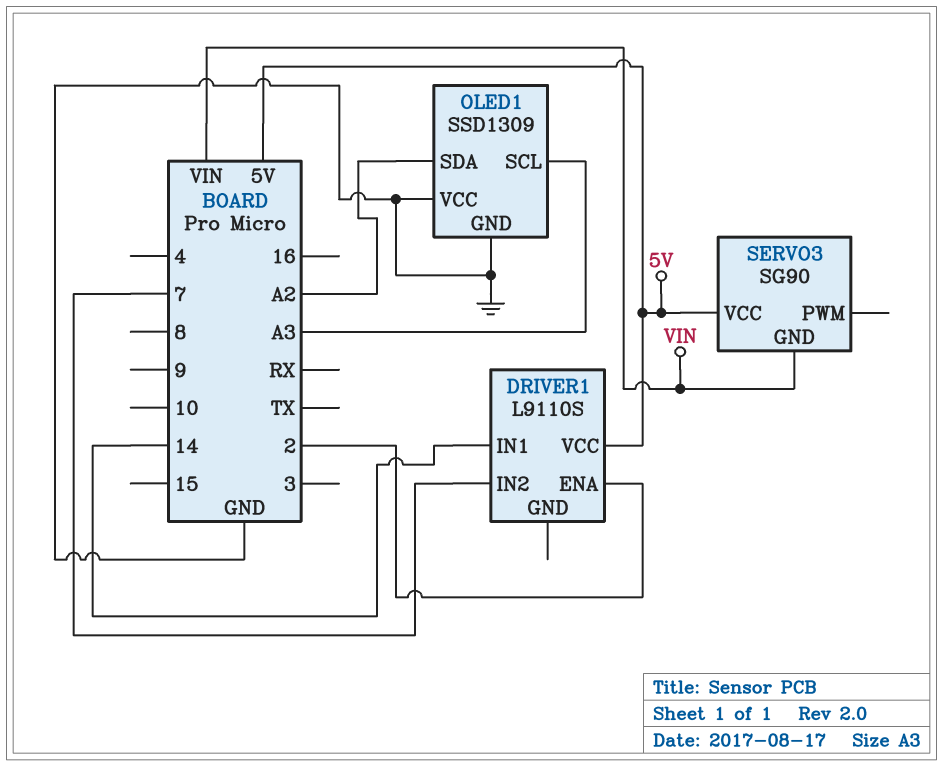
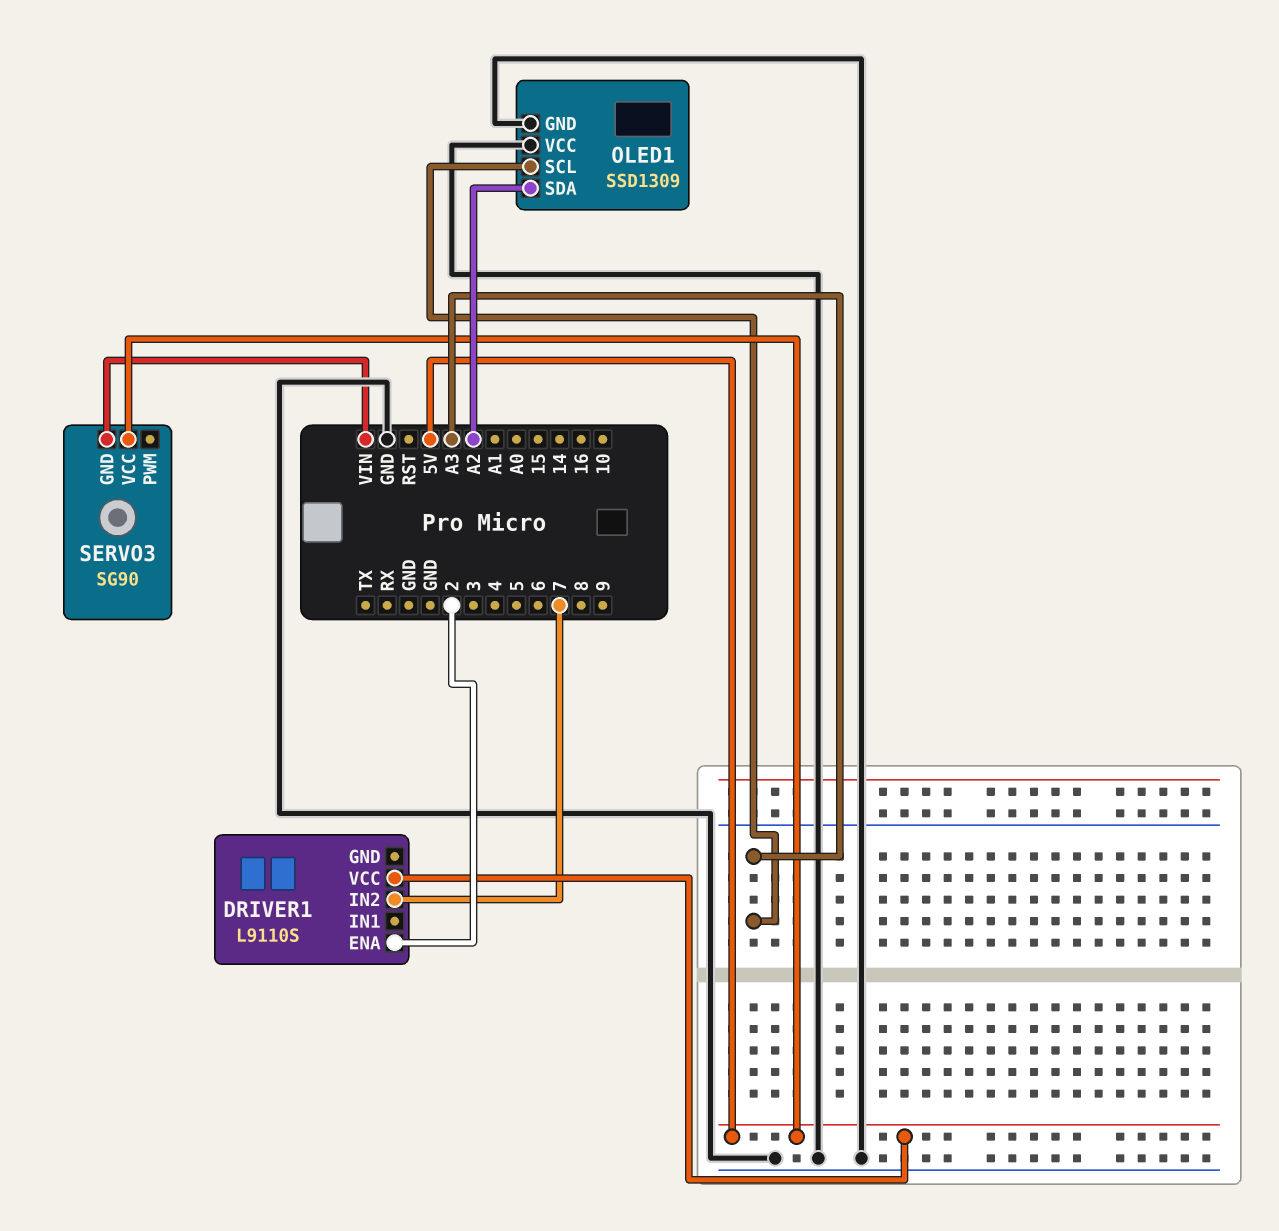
DRIVER1 pin IN1: 14 -> none

